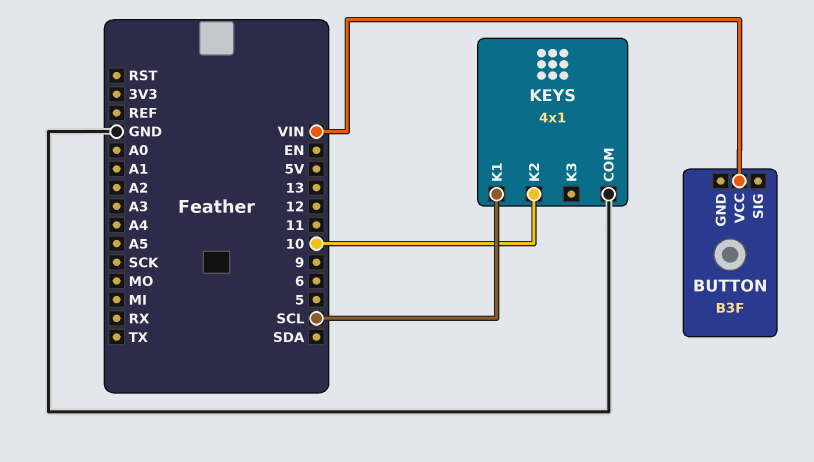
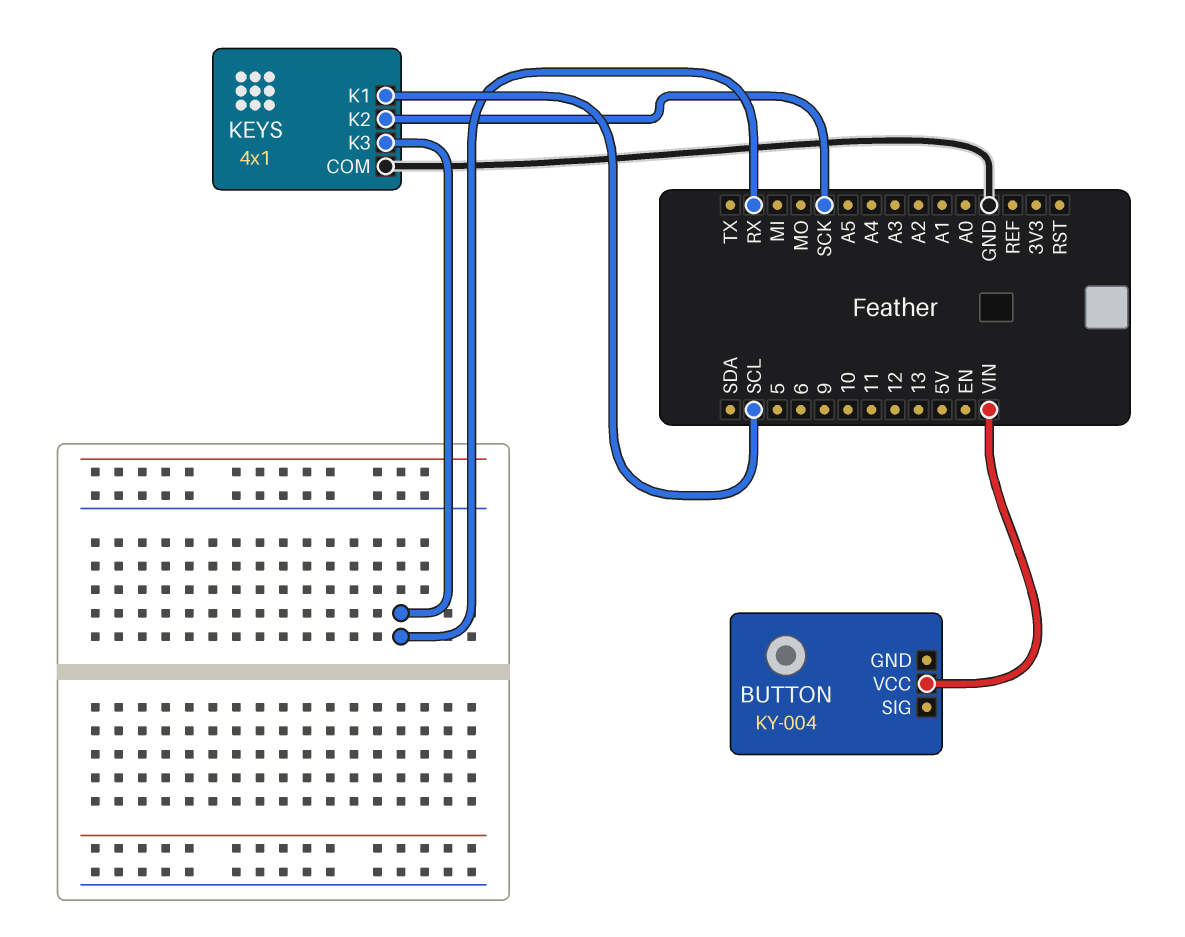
BUTTON: B3F -> KY-004
KEYS pin K2: 10 -> SCK
KEYS pin K3: none -> RX

